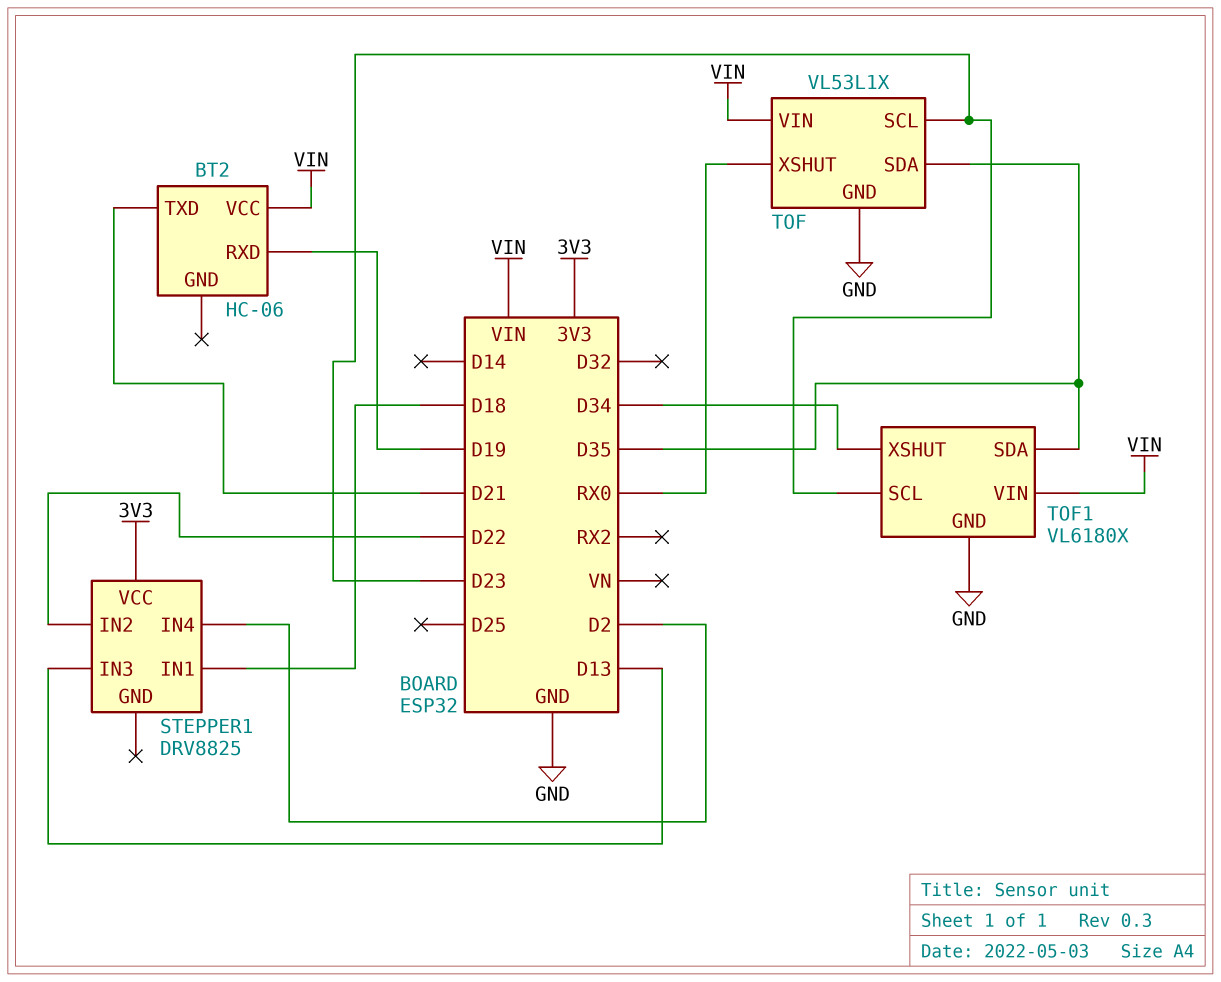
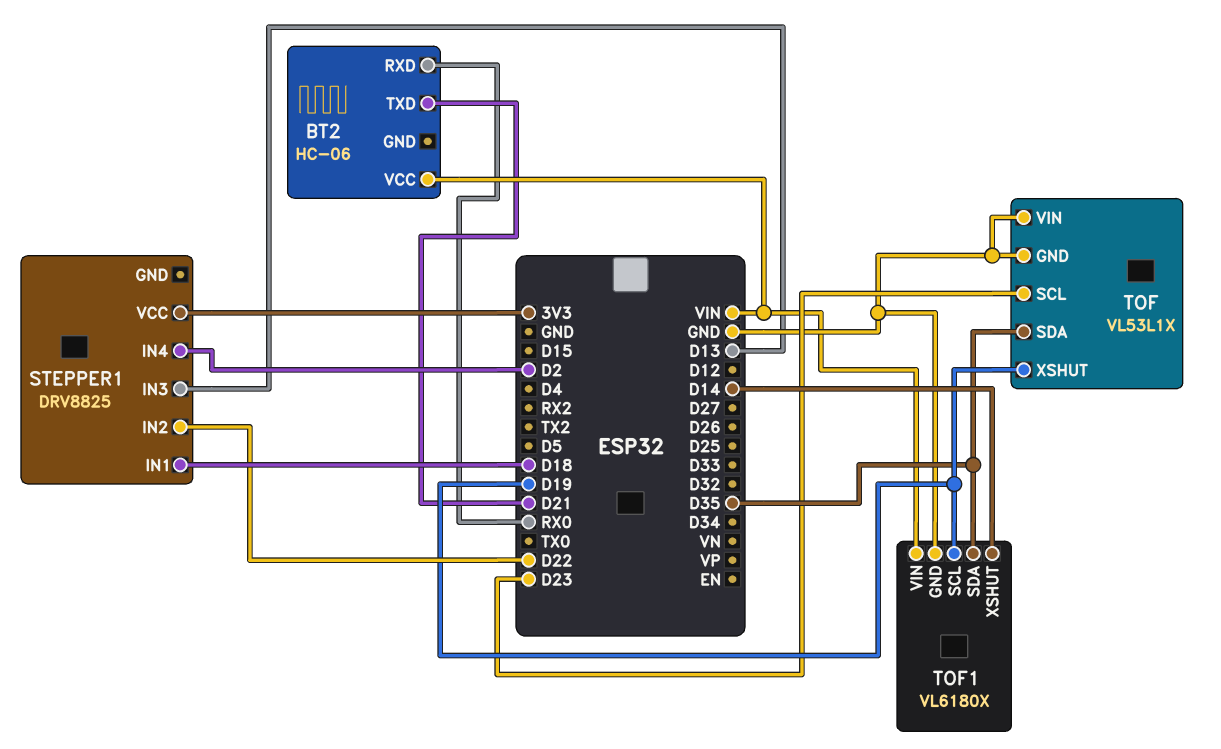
BT2 pin RXD: D19 -> RX0
TOF pin VIN: VIN -> GND
TOF pin XSHUT: RX0 -> D19
TOF1 pin SCL: D23 -> D19
TOF1 pin XSHUT: D34 -> D14

